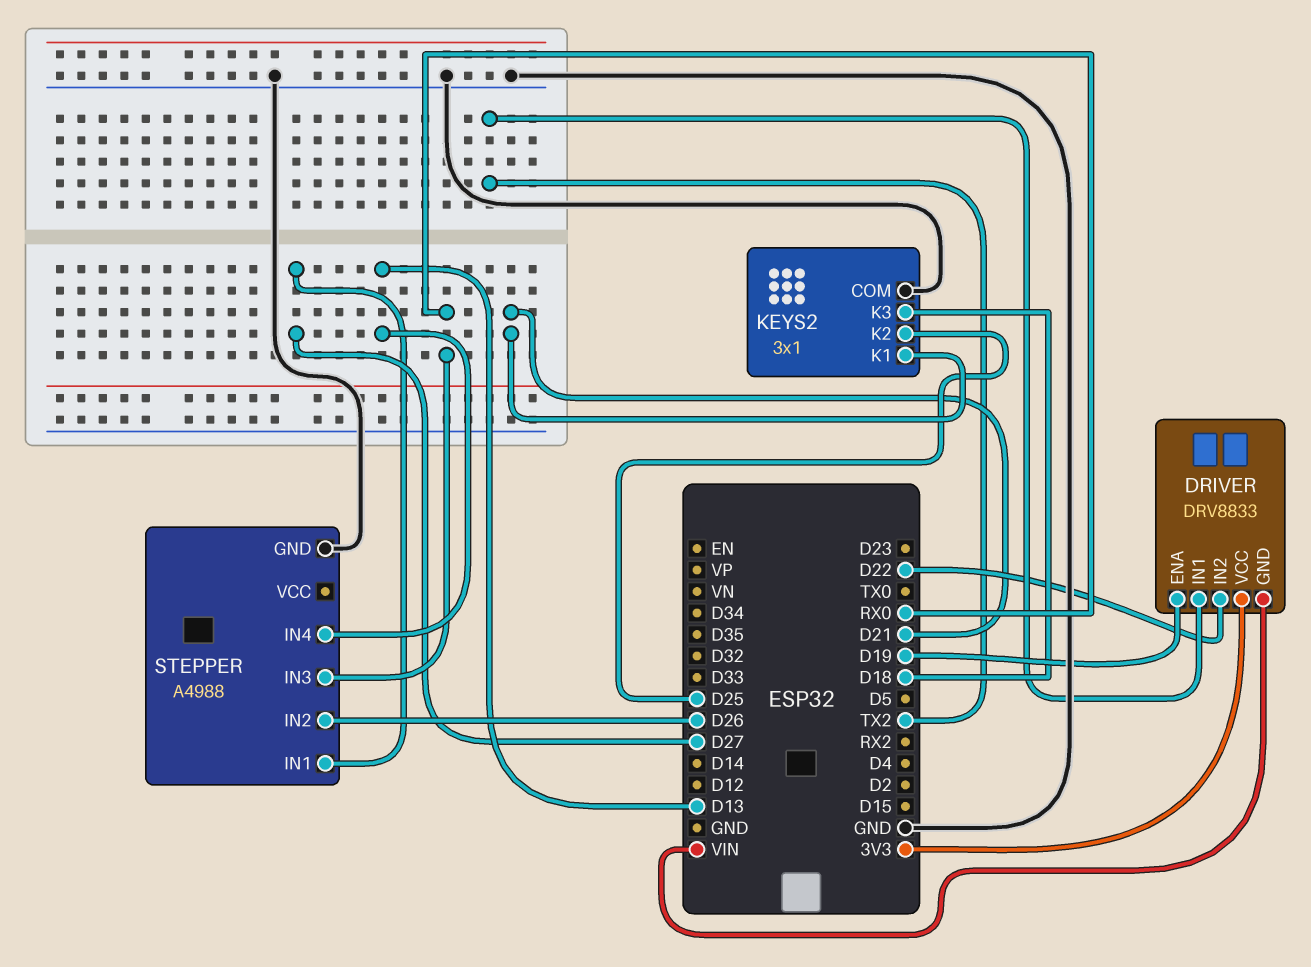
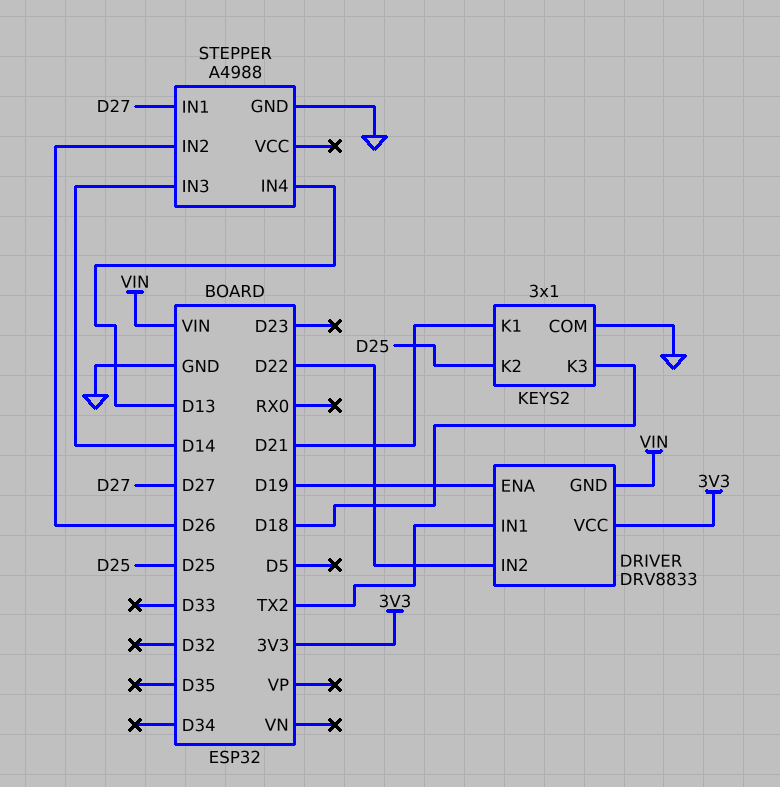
STEPPER pin IN3: RX0 -> D14

